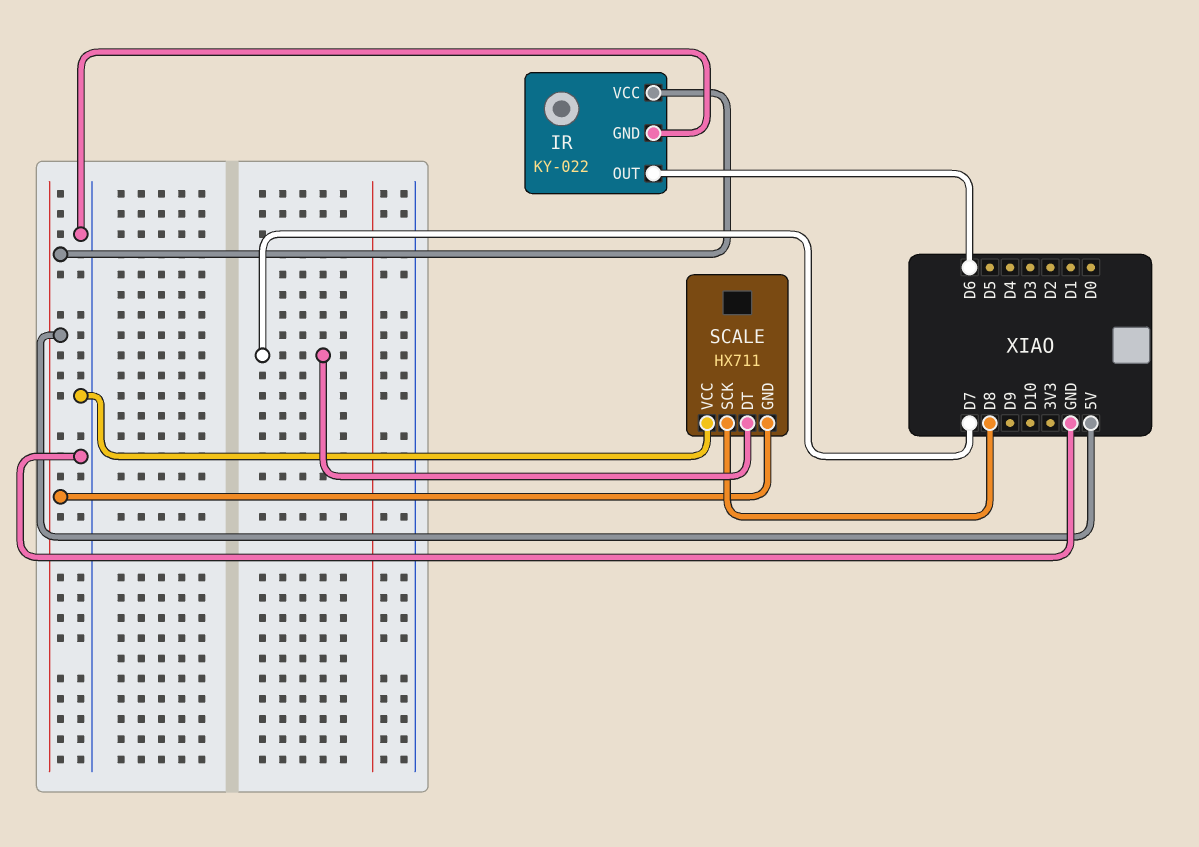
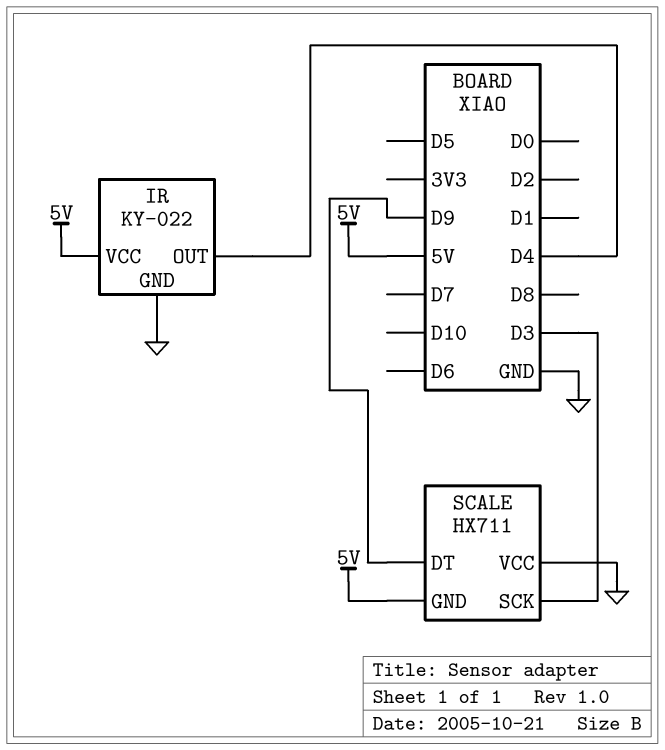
IR pin OUT: D6 -> D4
SCALE pin DT: D7 -> D9
SCALE pin SCK: D8 -> D3

